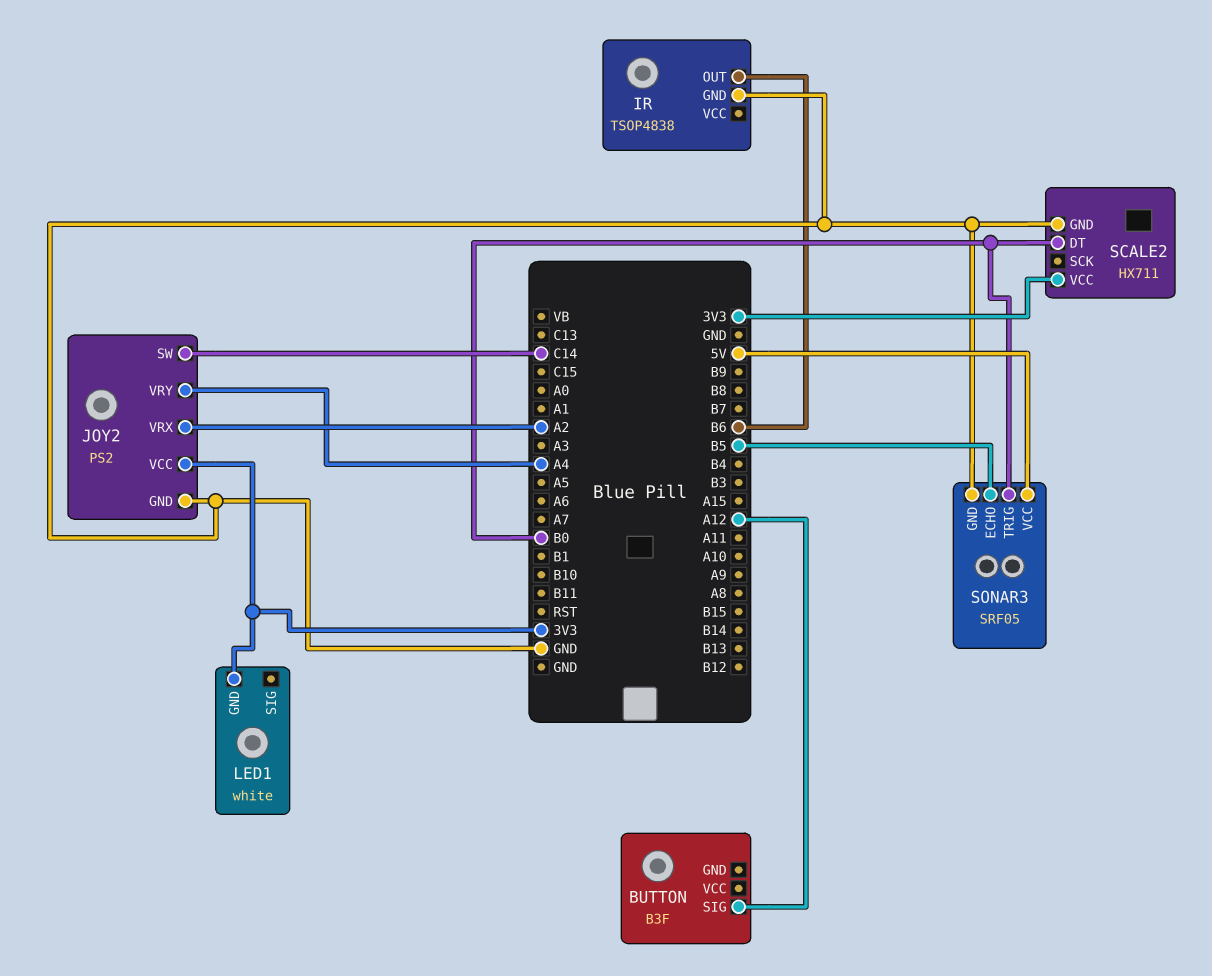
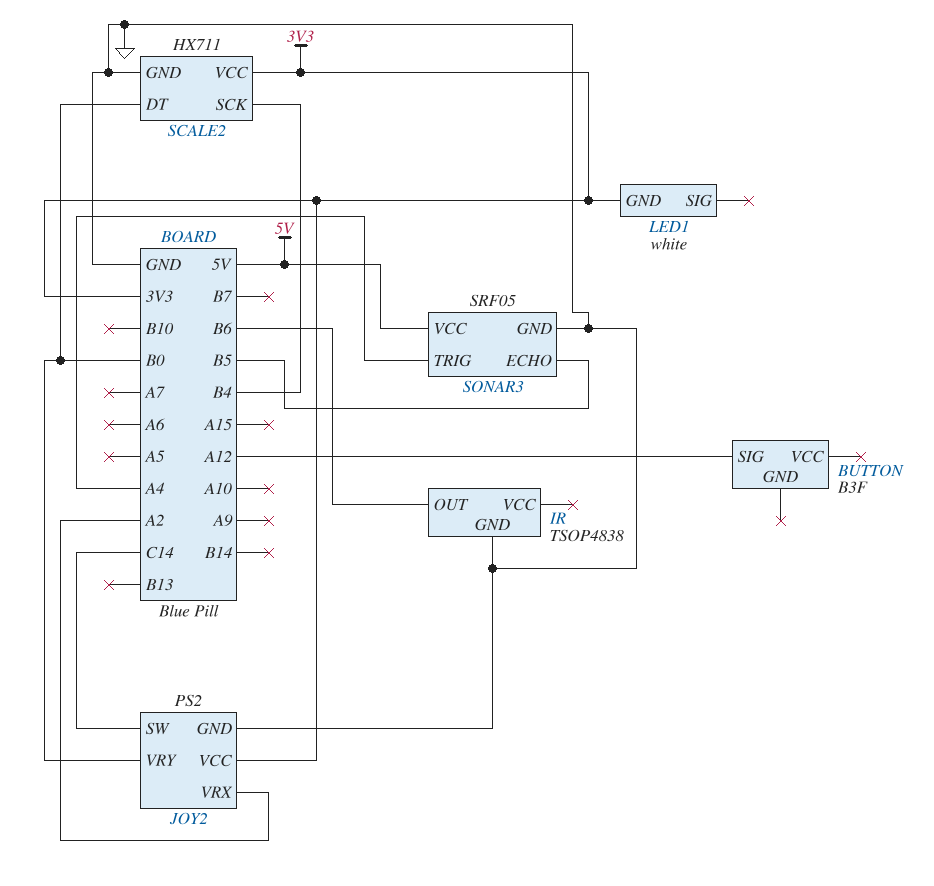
JOY2 pin VRY: A4 -> B0
SCALE2 pin SCK: none -> B4
SONAR3 pin TRIG: B0 -> A4

